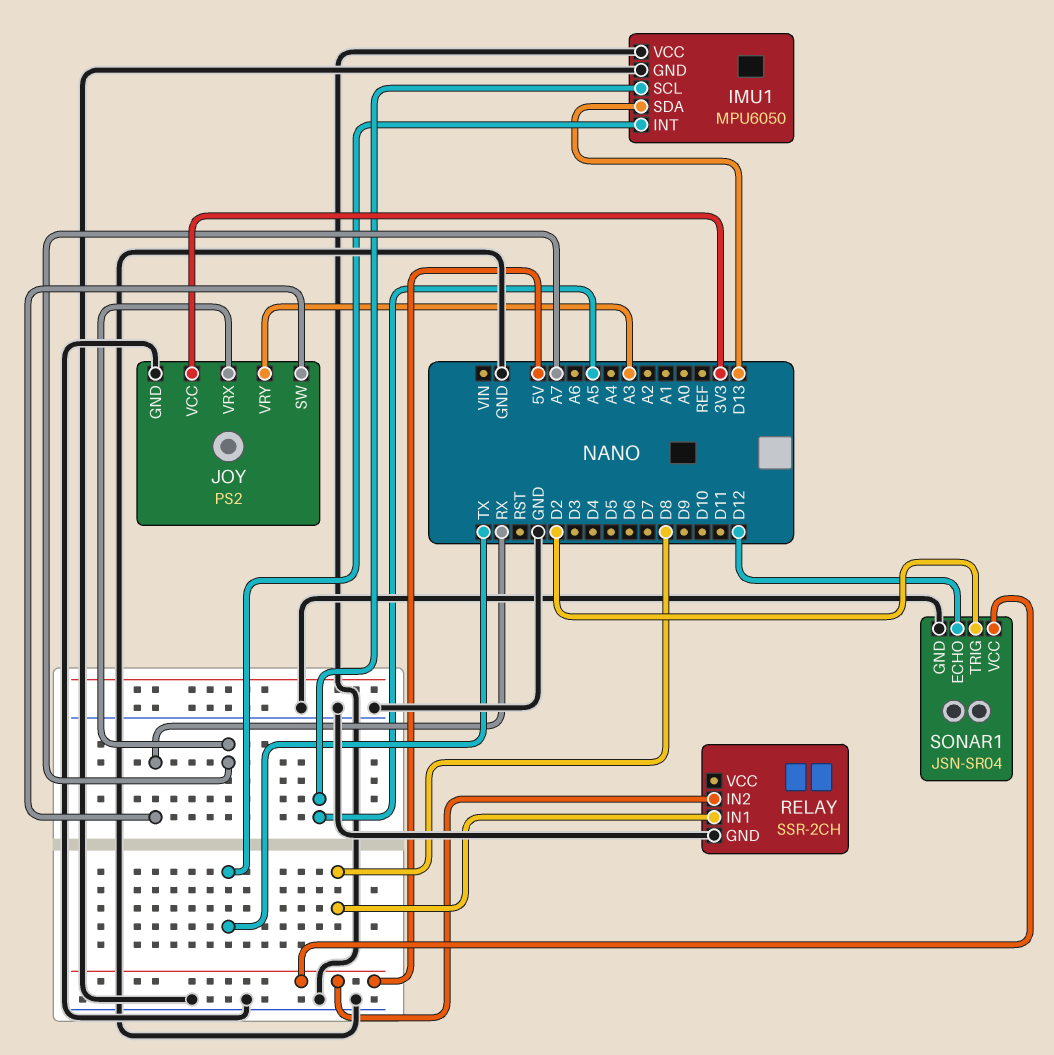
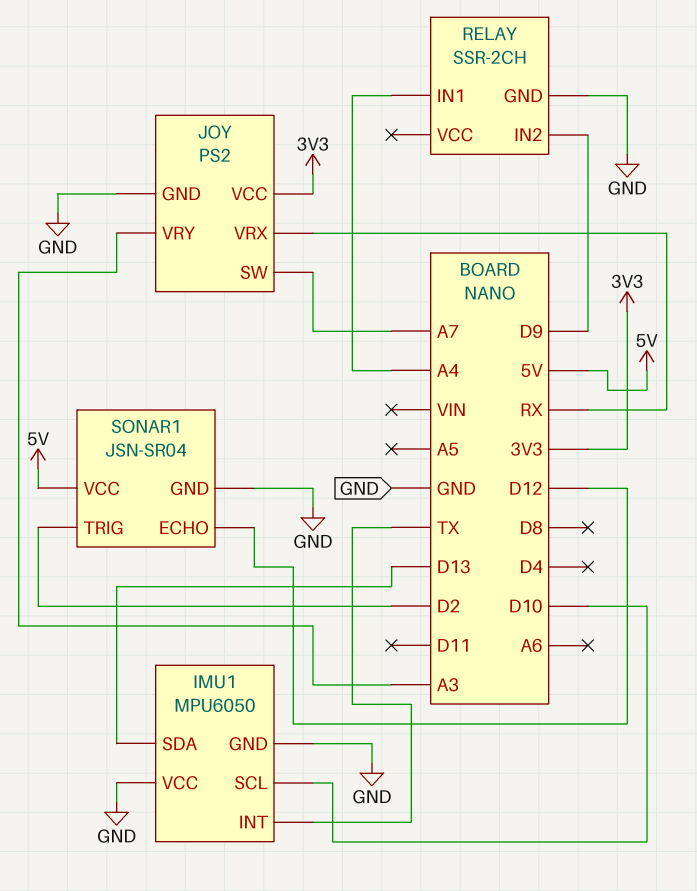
IMU1 pin SCL: A5 -> D10
JOY pin SW: RX -> A7
JOY pin VRX: A7 -> RX
RELAY pin IN1: D8 -> A4
RELAY pin IN2: 5V -> D9

